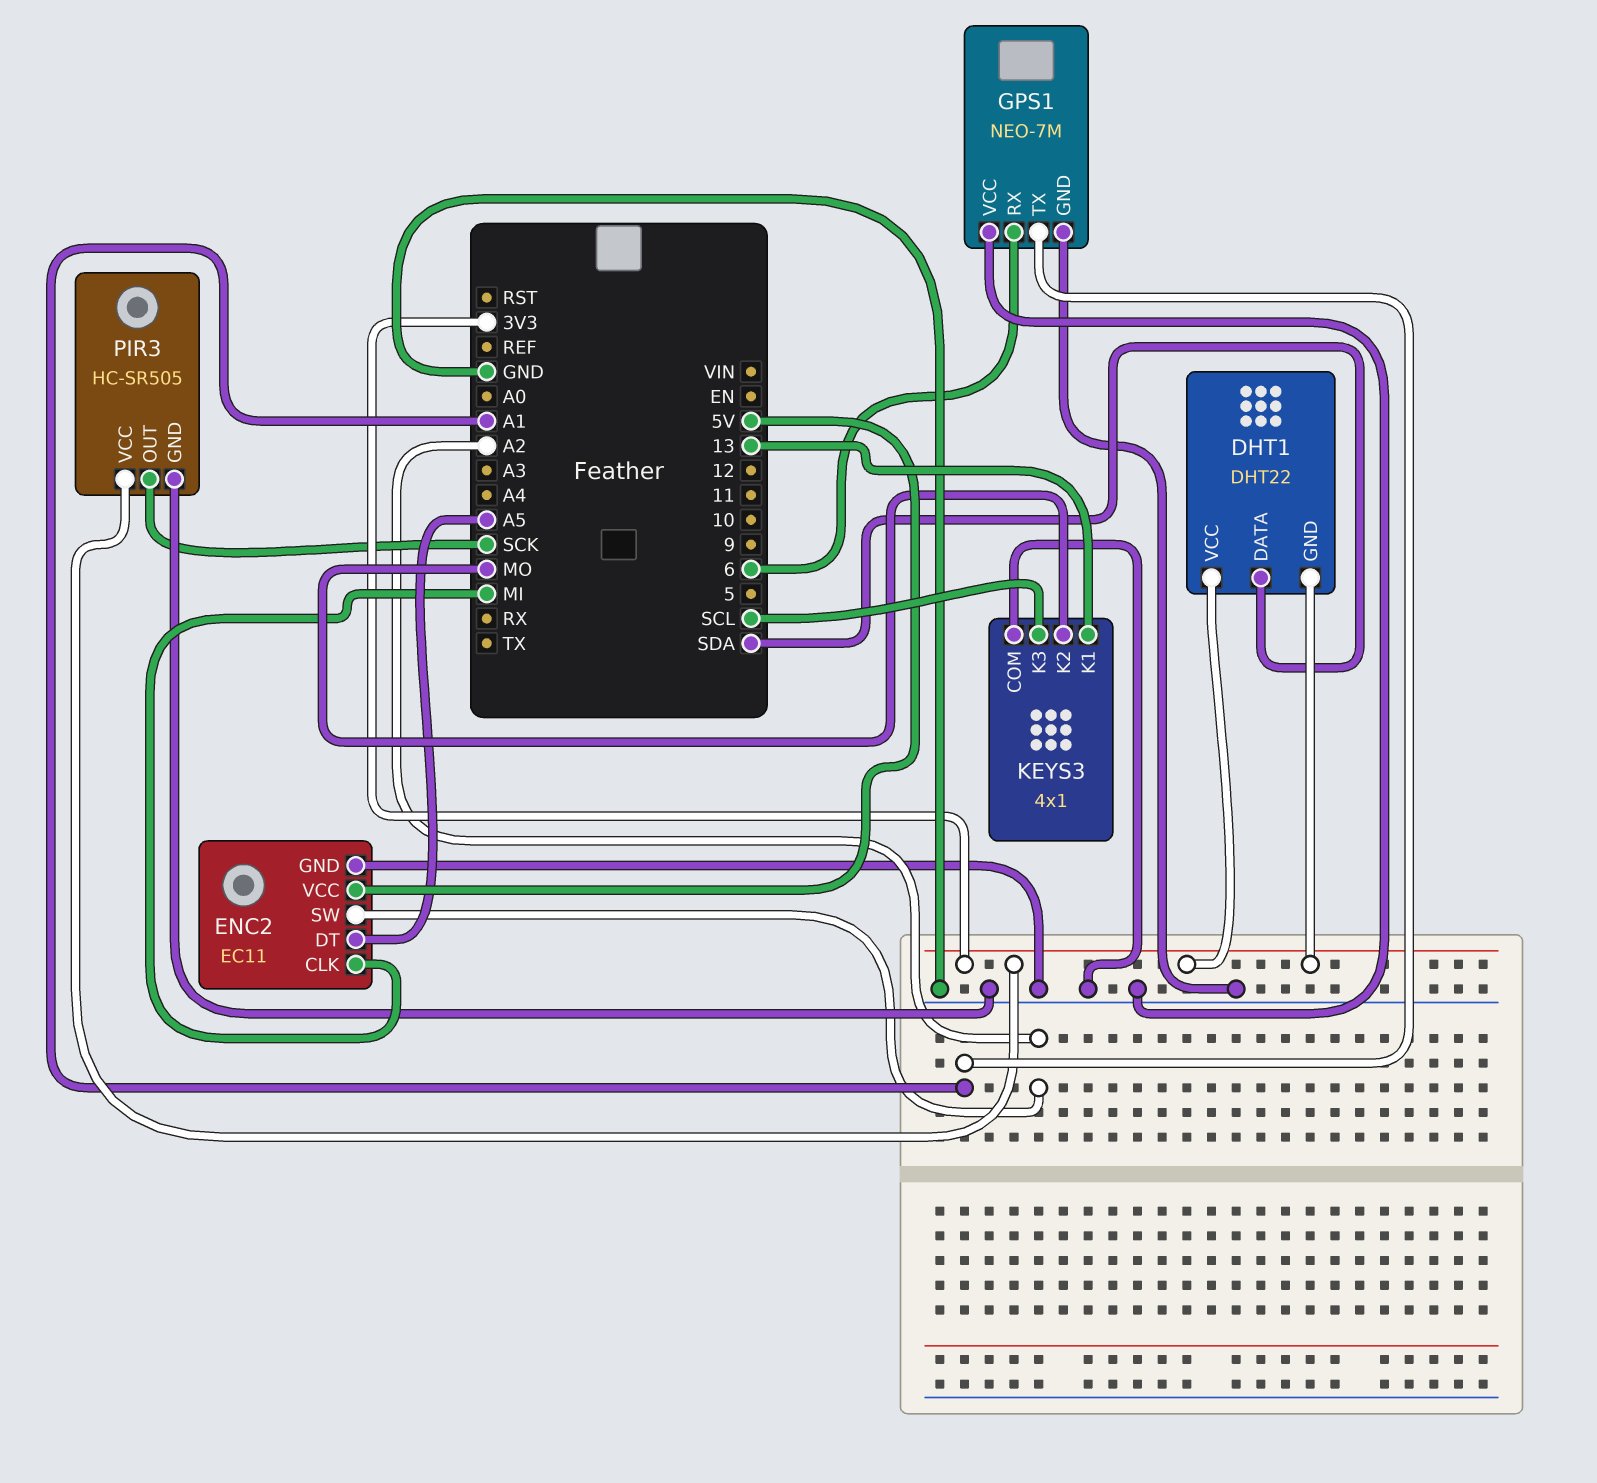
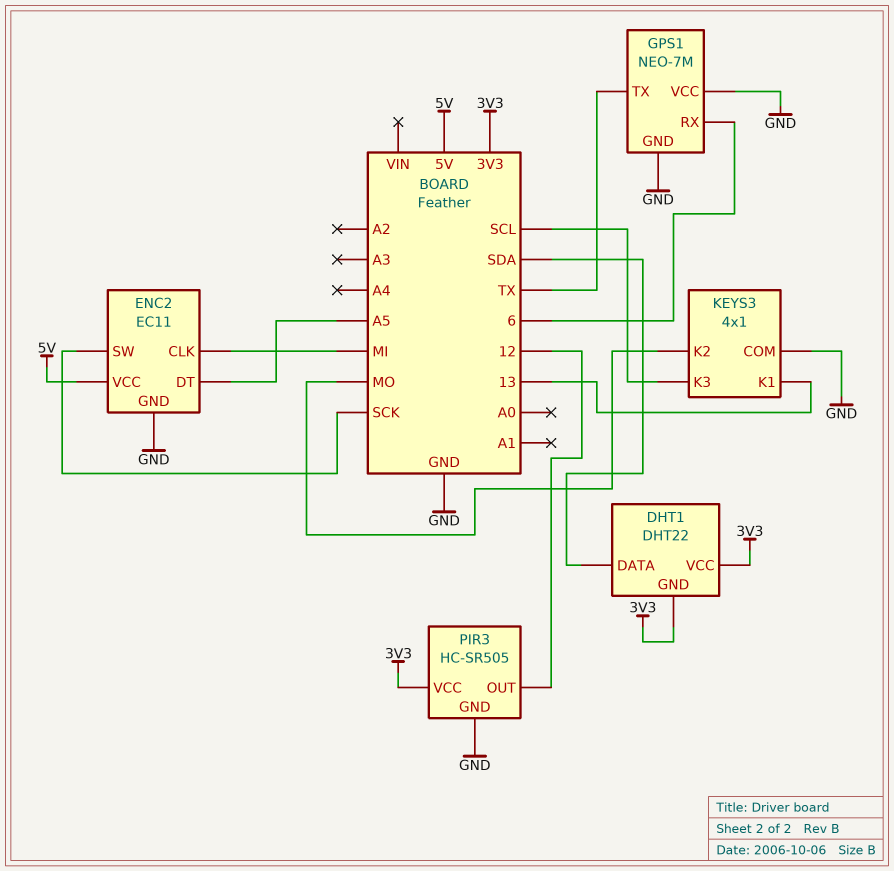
ENC2 pin SW: A2 -> SCK
GPS1 pin TX: A1 -> TX
PIR3 pin OUT: SCK -> 12

